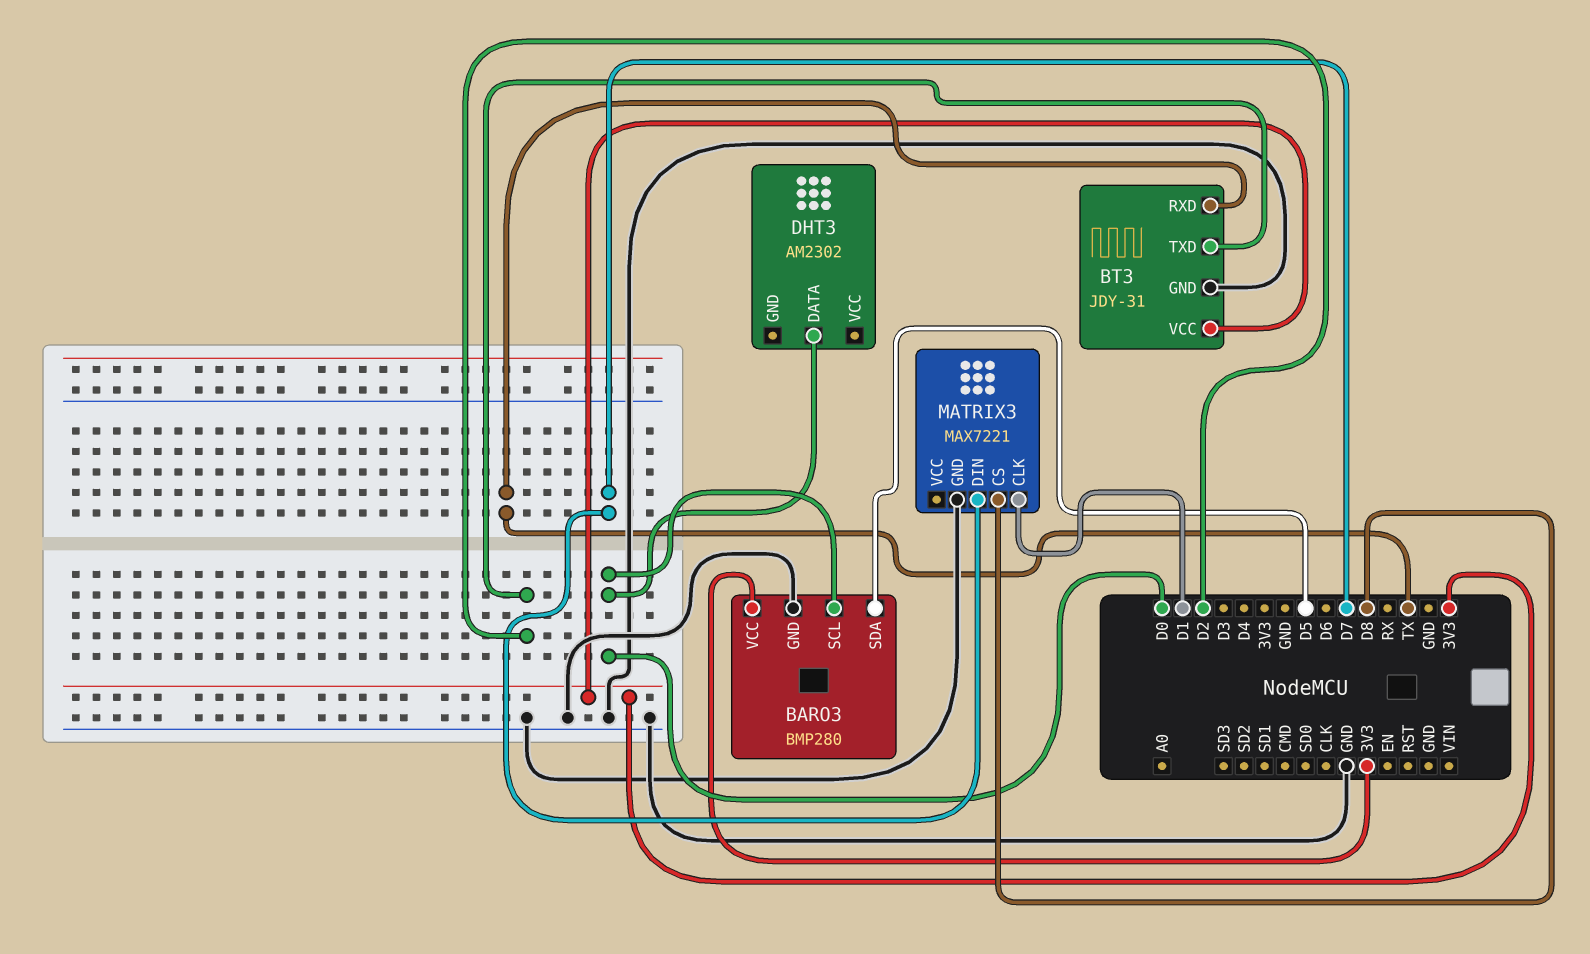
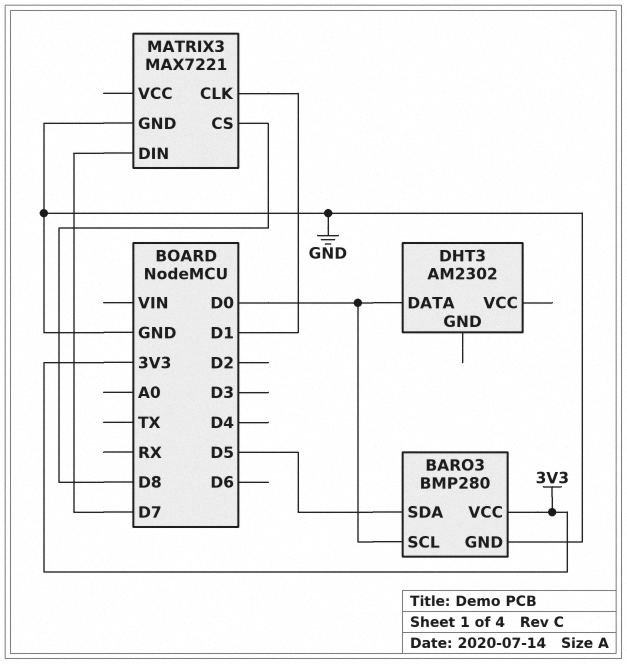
BT3: JDY-31 -> none
BT3 pin GND: GND -> none
BT3 pin RXD: TX -> none
BT3 pin TXD: D2 -> none
BT3 pin VCC: 3V3 -> none

